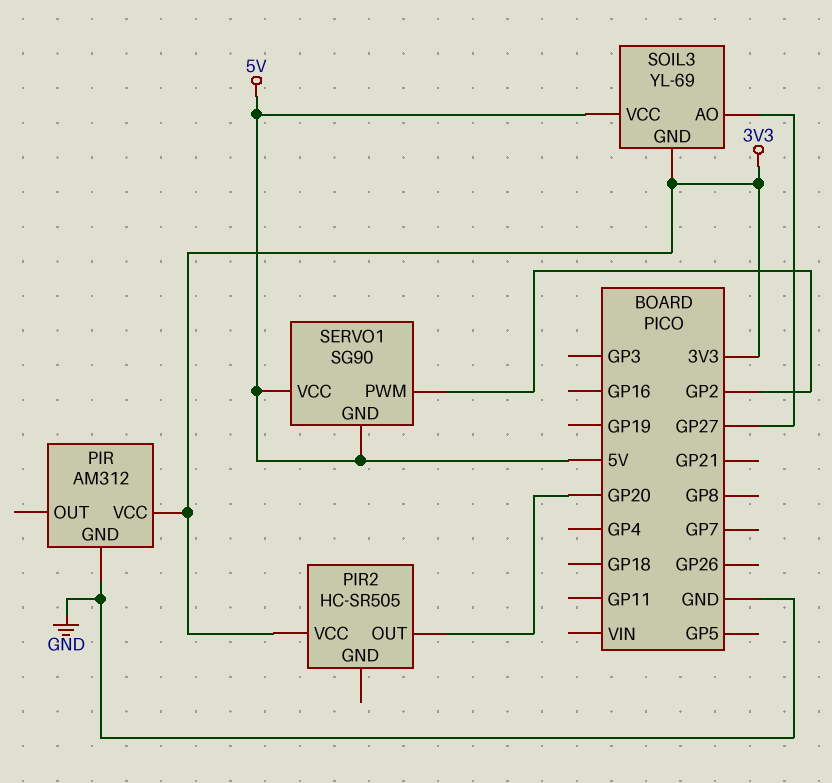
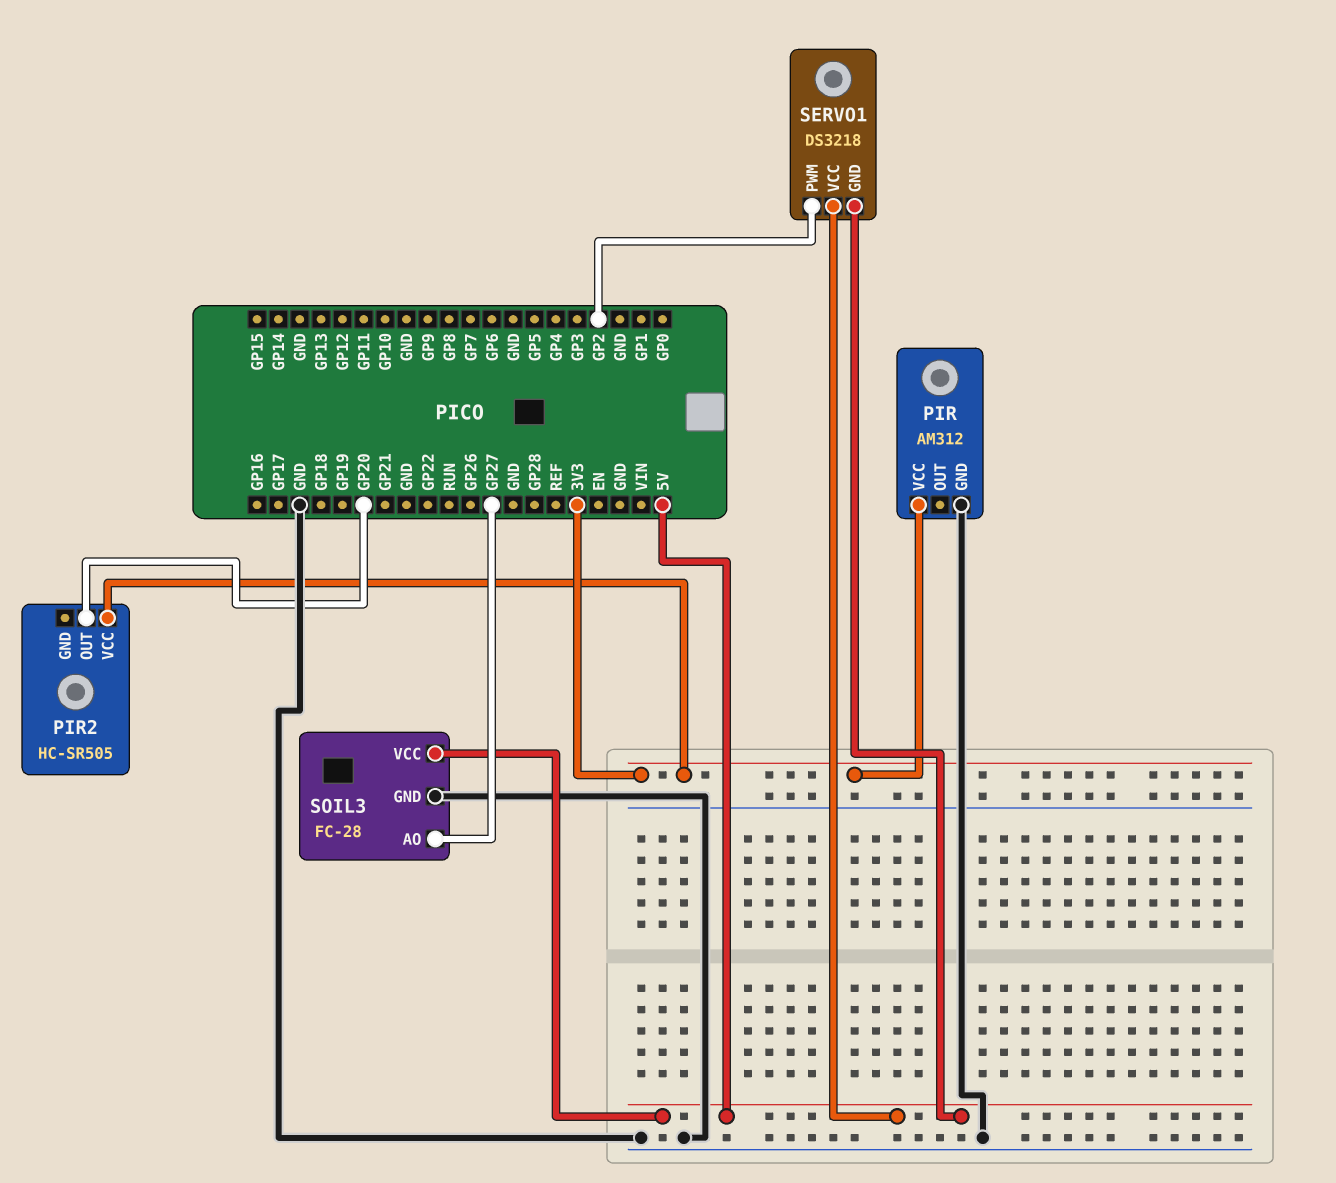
SERVO1: SG90 -> DS3218
SOIL3: YL-69 -> FC-28
SOIL3 pin GND: 3V3 -> GND

